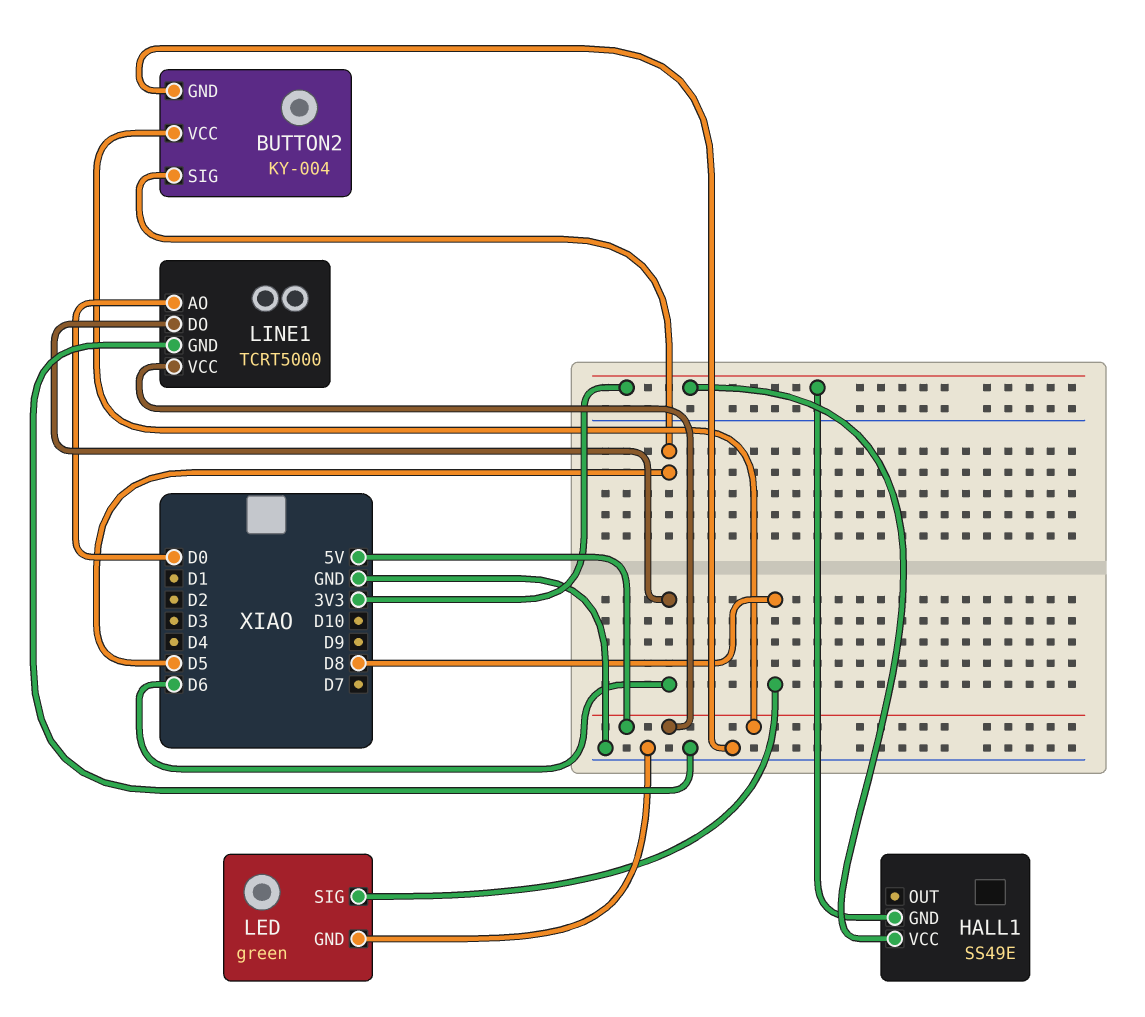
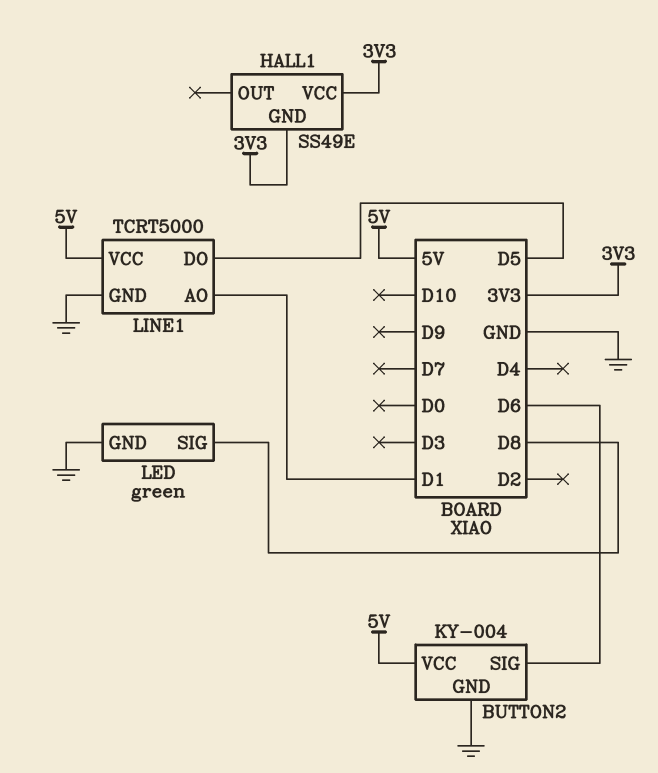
BUTTON2 pin SIG: D5 -> D6
LINE1 pin AO: D0 -> D1
LINE1 pin DO: D6 -> D5

